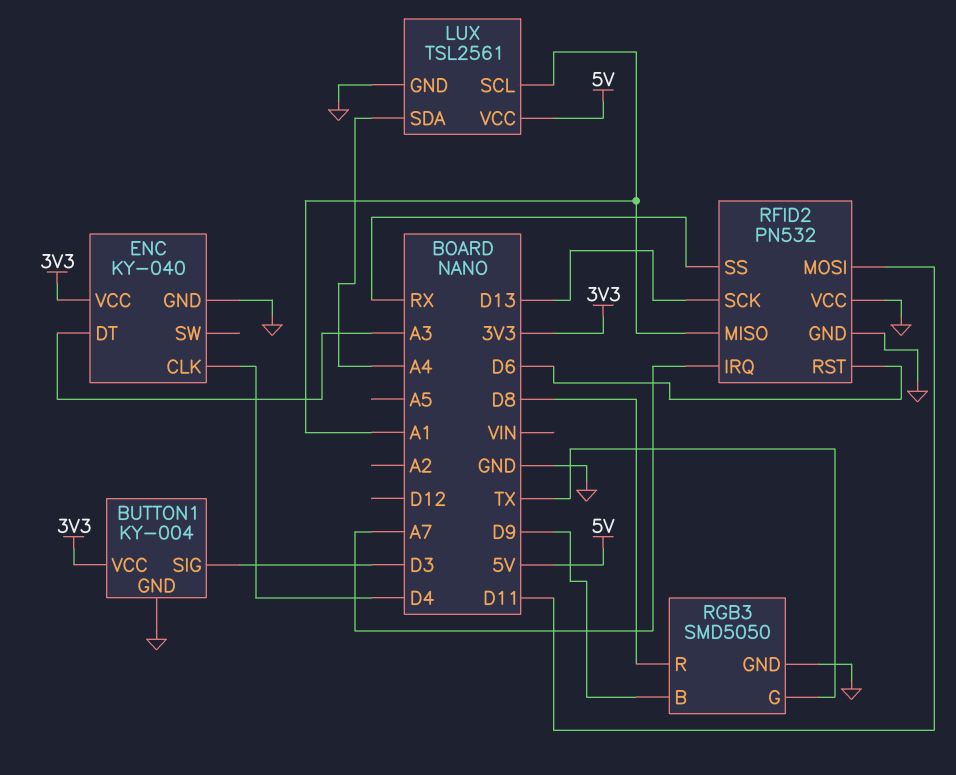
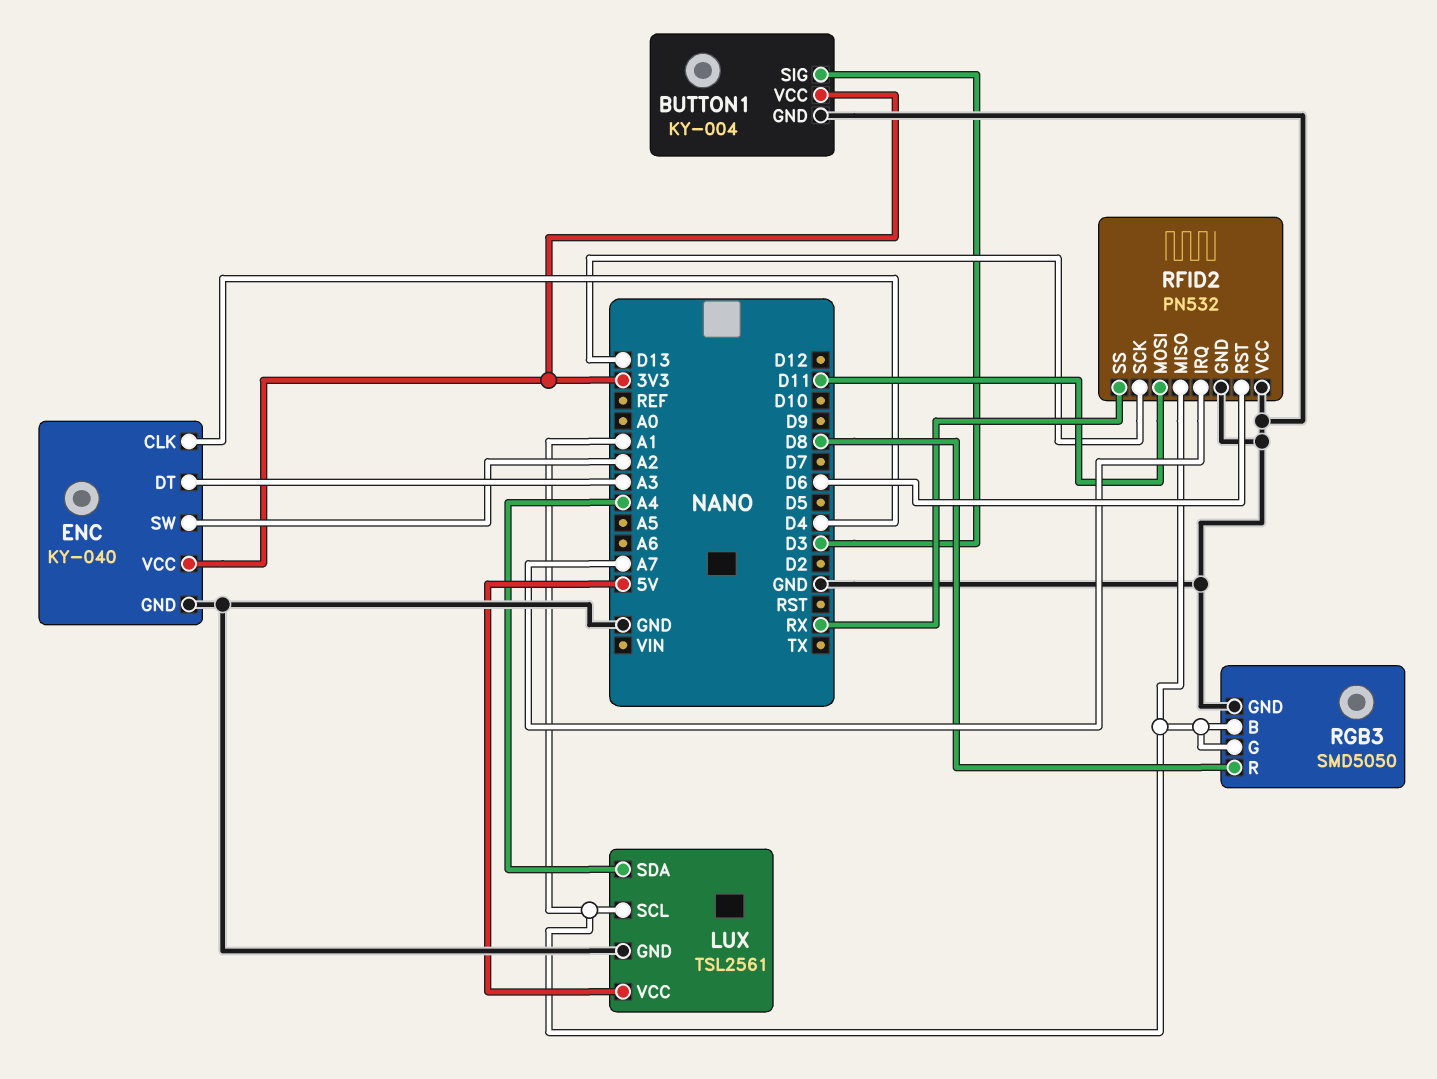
ENC pin SW: none -> A2
RGB3 pin B: D9 -> A1
RGB3 pin G: TX -> A1

